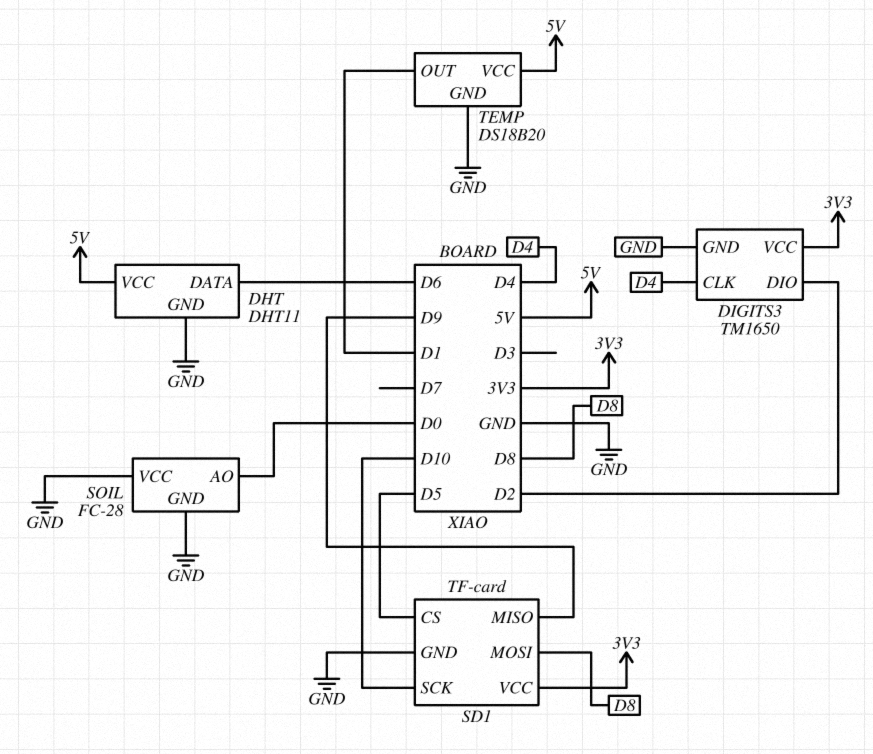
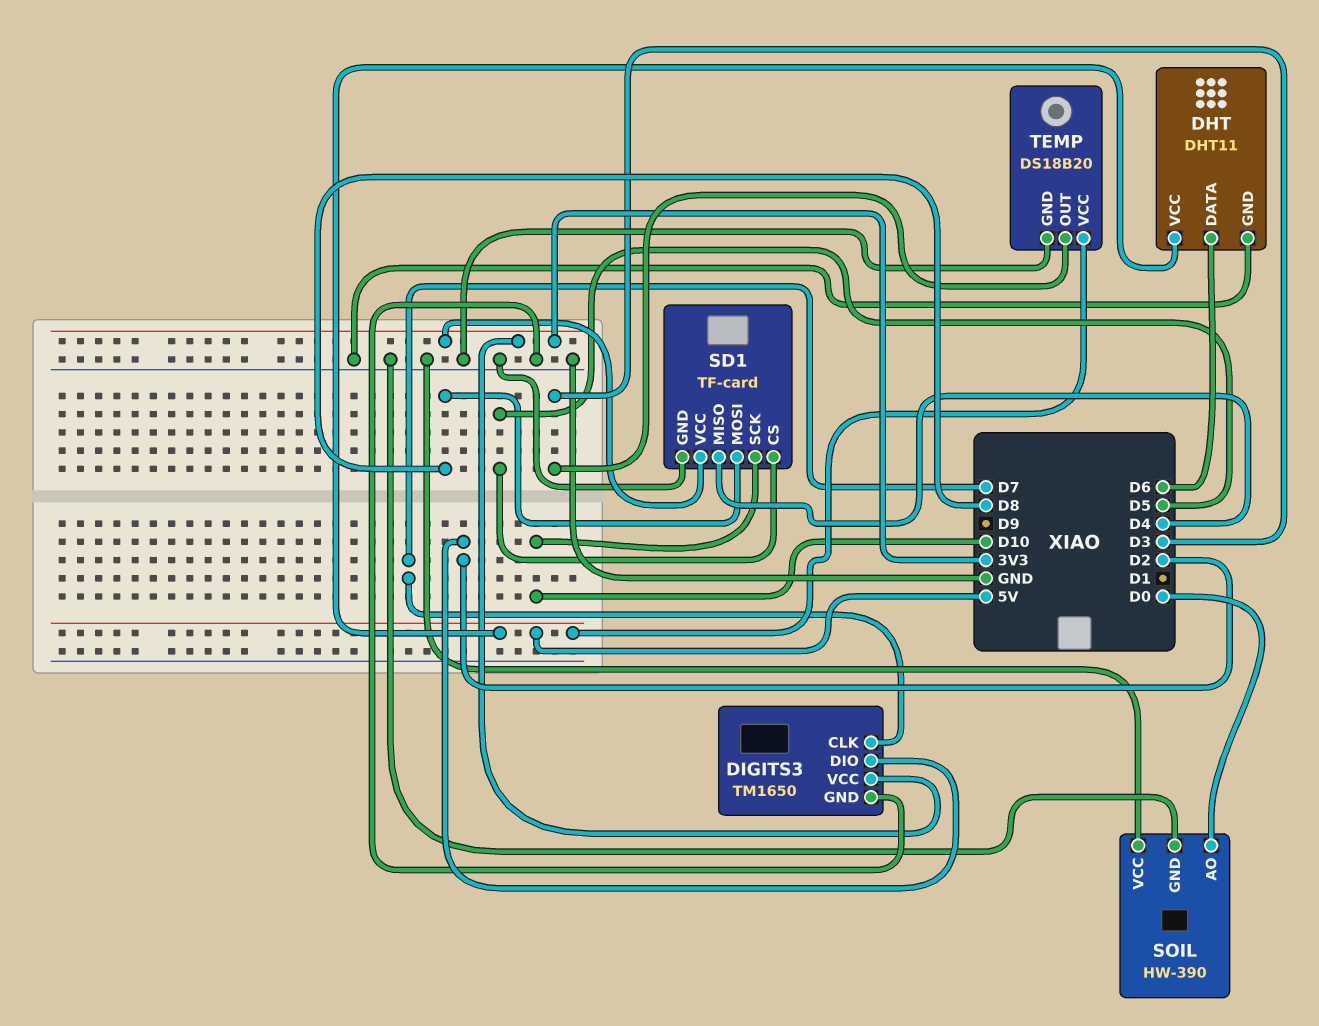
DIGITS3 pin CLK: D4 -> D7
SD1 pin MISO: D9 -> D4
SOIL: FC-28 -> HW-390
TEMP pin OUT: D1 -> D3

